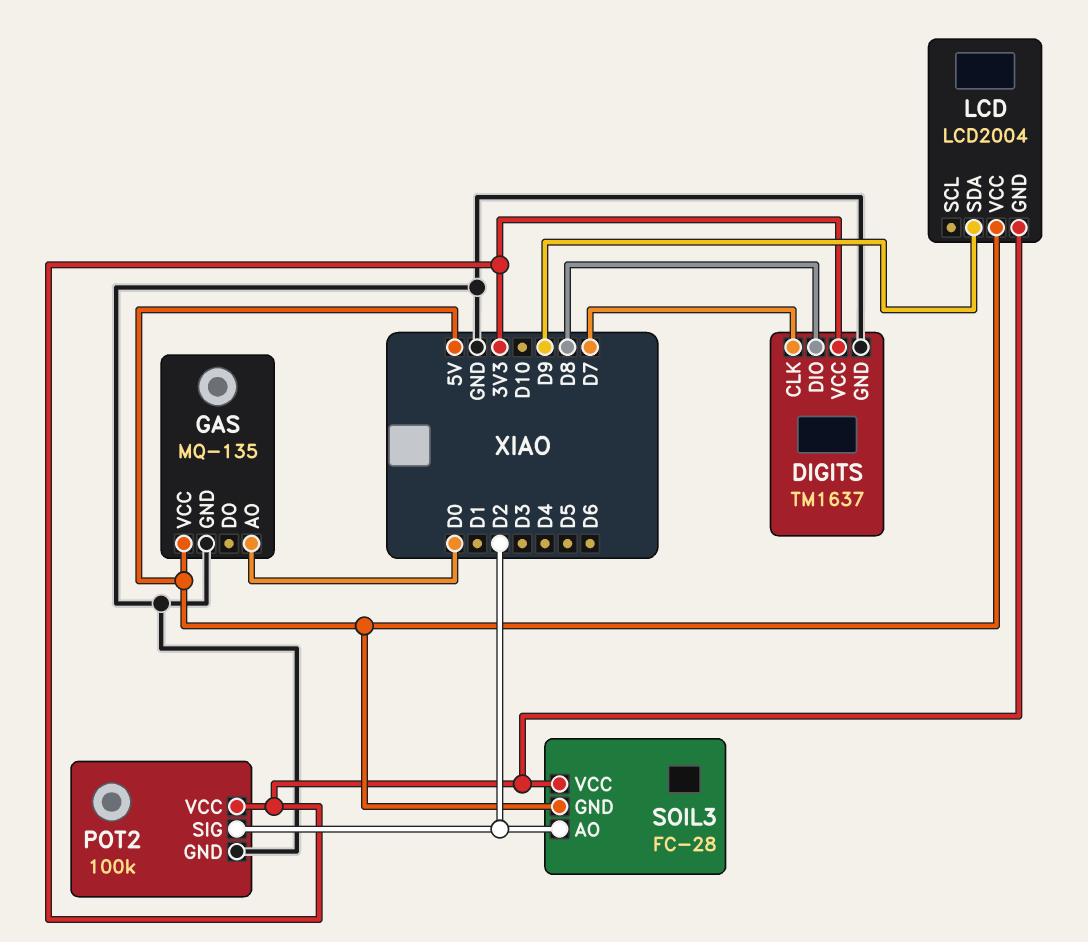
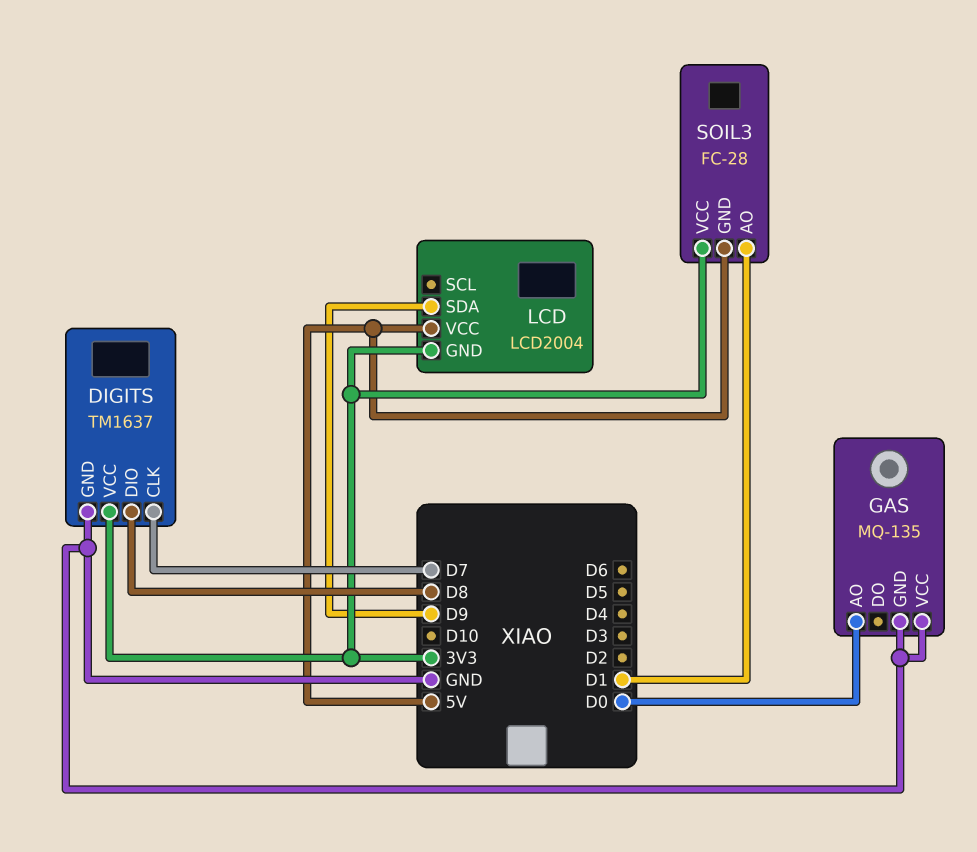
GAS pin VCC: 5V -> GND
POT2: 100k -> none
POT2 pin GND: GND -> none
POT2 pin SIG: D2 -> none
POT2 pin VCC: 3V3 -> none
SOIL3 pin AO: D2 -> D1

